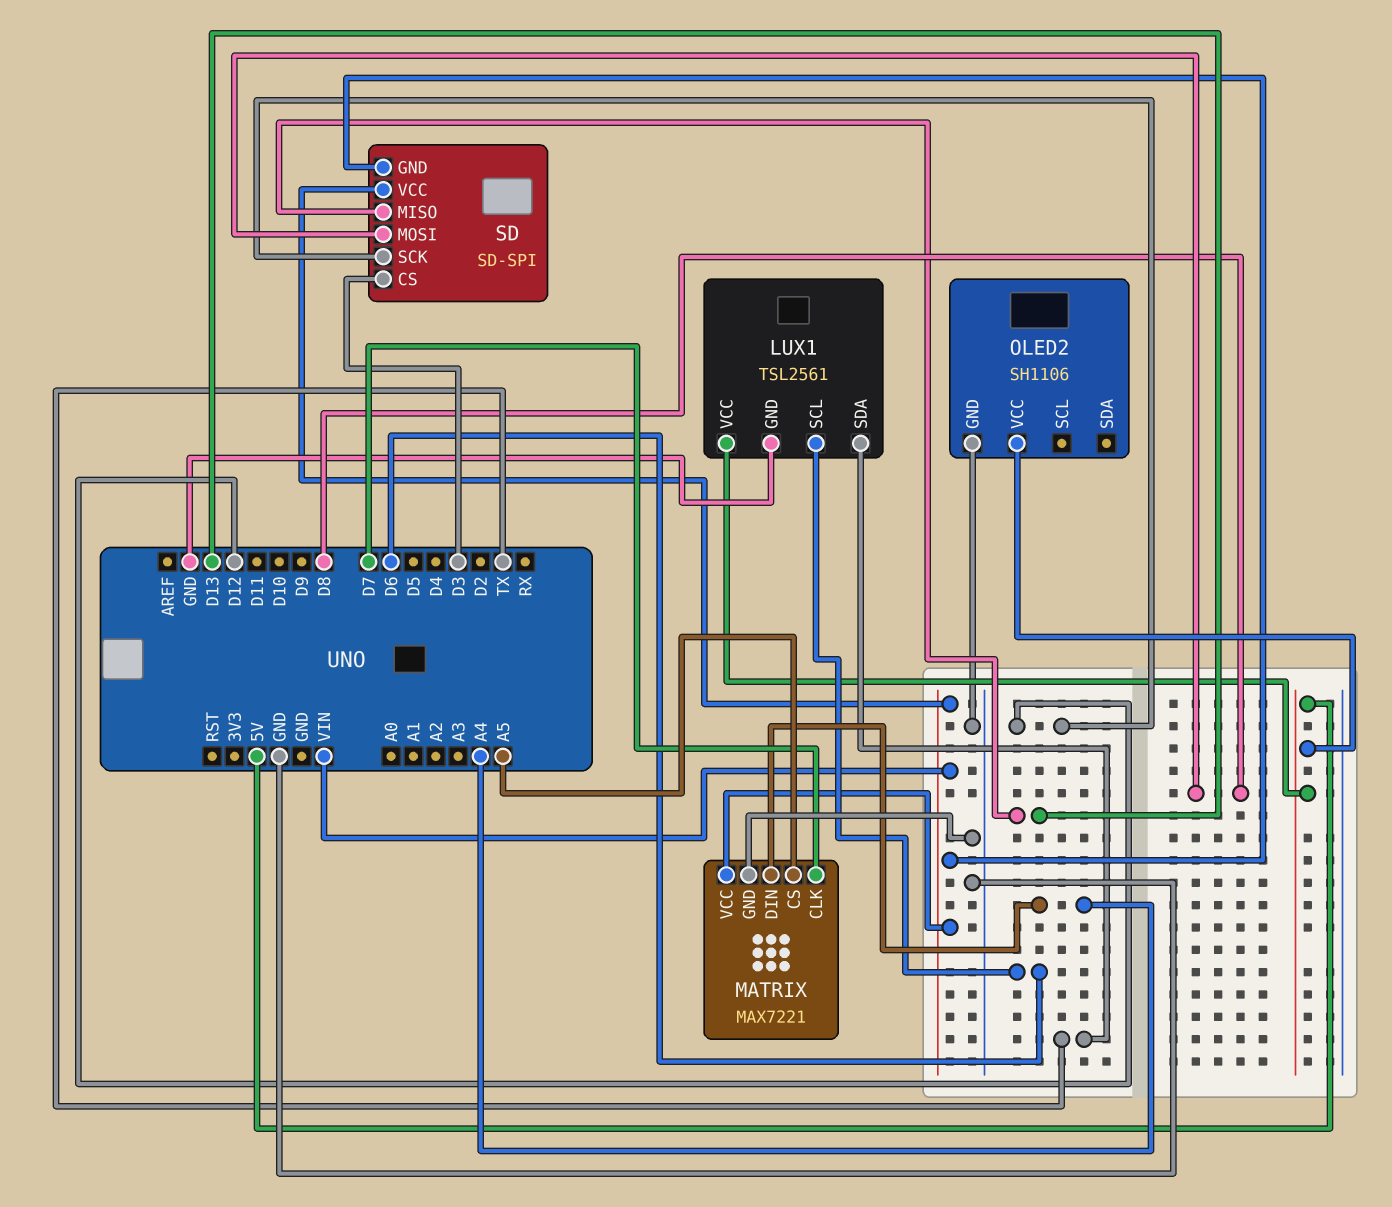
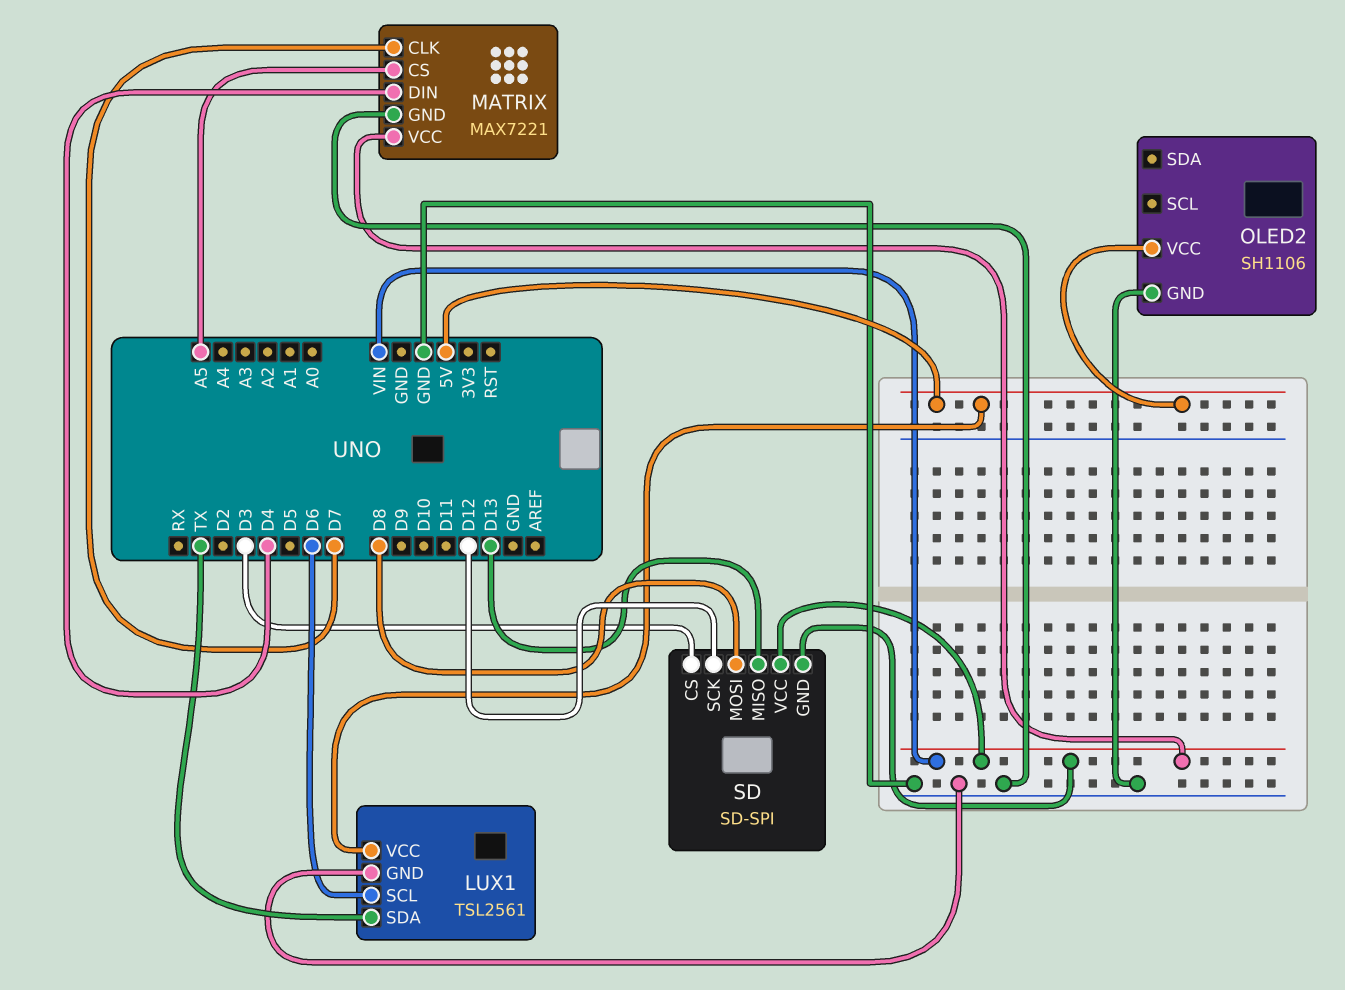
MATRIX pin DIN: A4 -> D4

